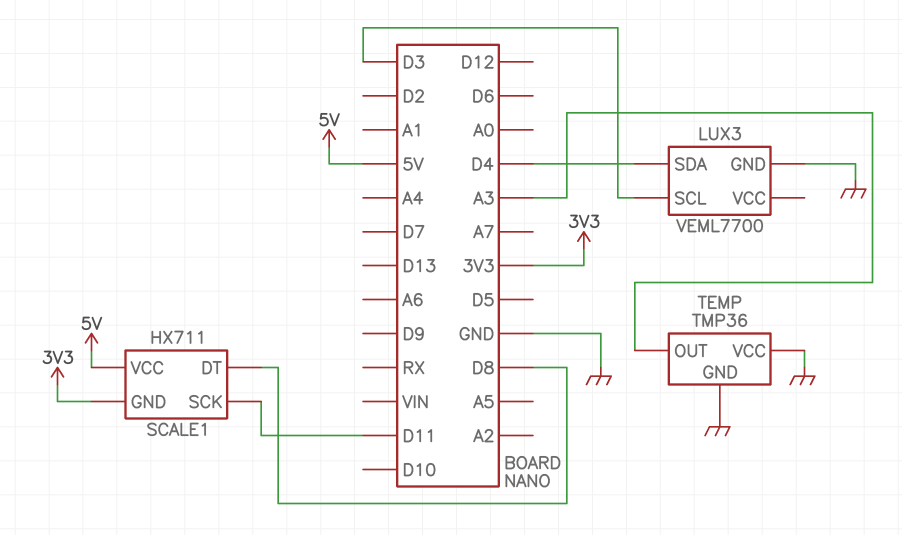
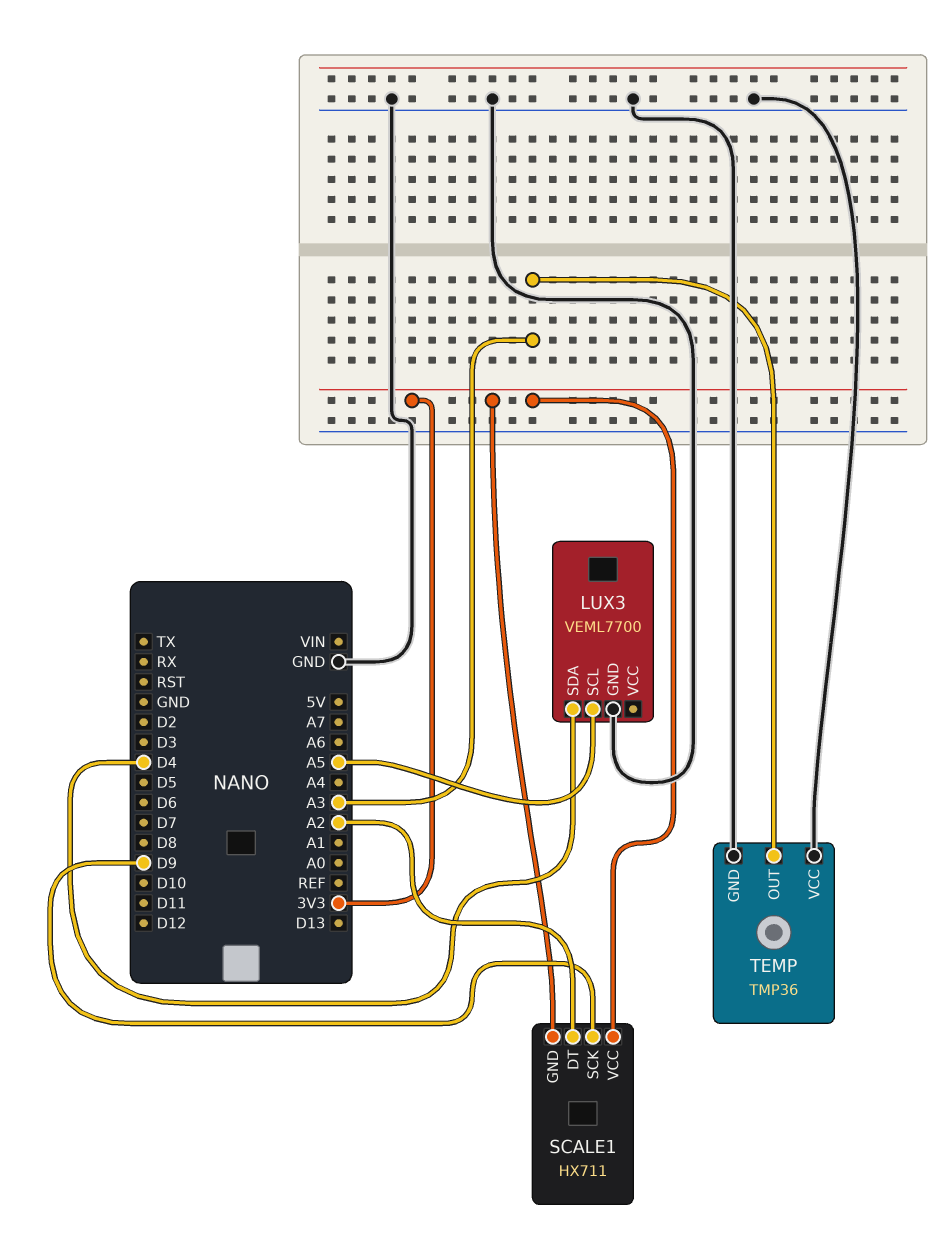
LUX3 pin SCL: D3 -> A5
SCALE1 pin DT: D8 -> A2
SCALE1 pin SCK: D11 -> D9
SCALE1 pin VCC: 5V -> 3V3

